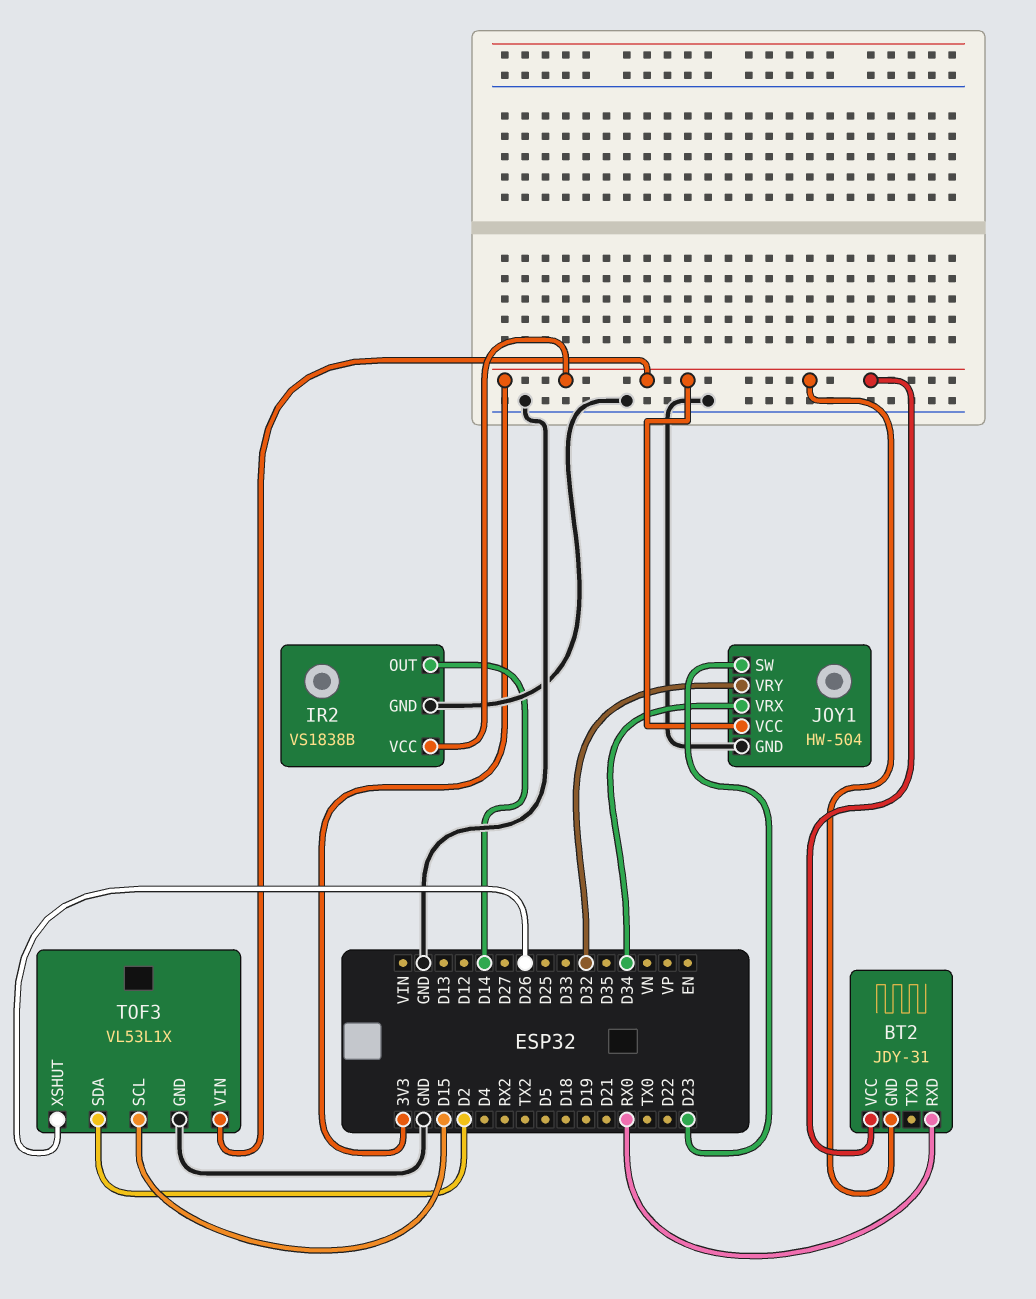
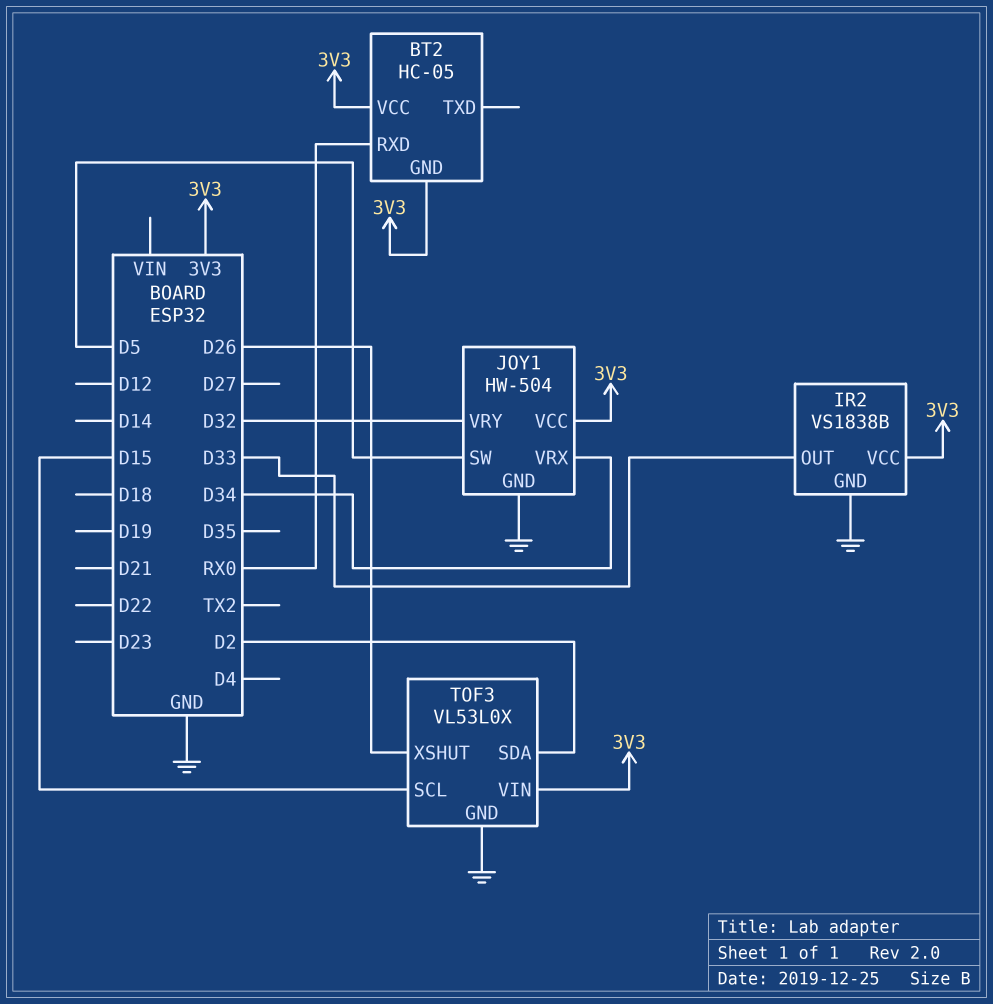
BT2: JDY-31 -> HC-05
IR2 pin OUT: D14 -> D33
JOY1 pin SW: D23 -> D5
TOF3: VL53L1X -> VL53L0X

